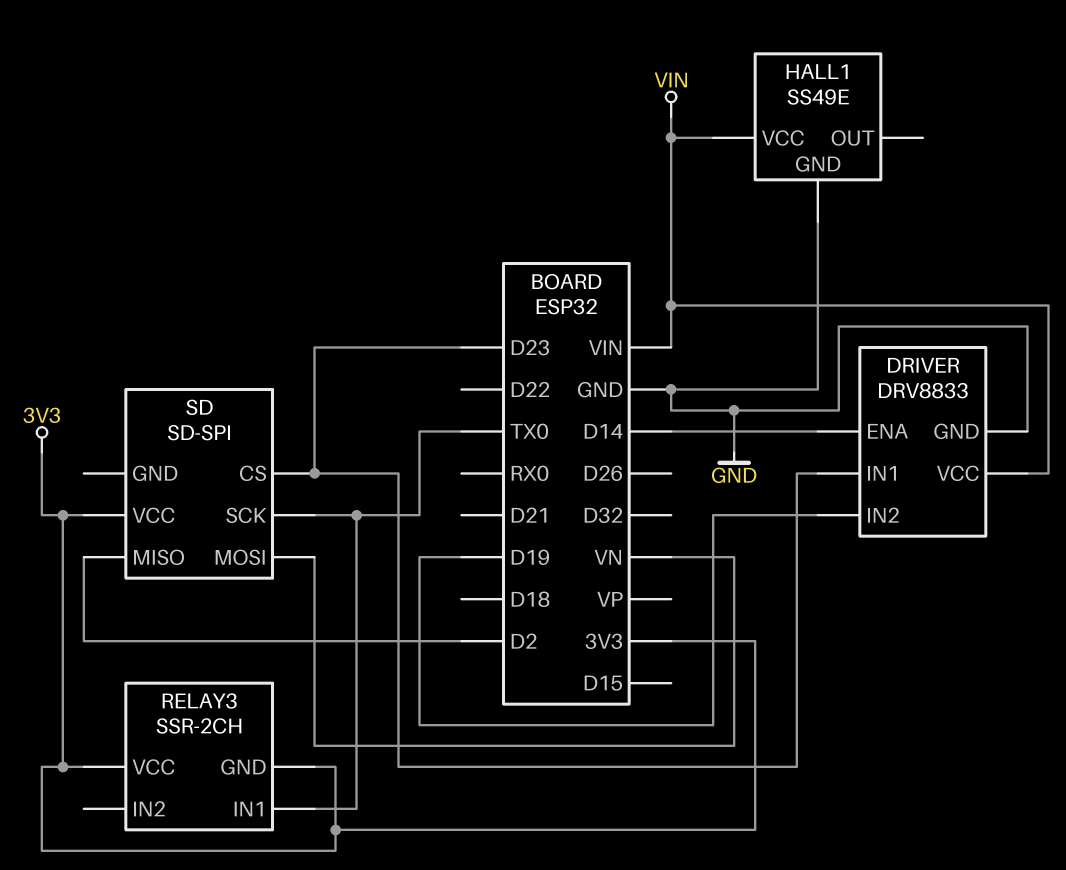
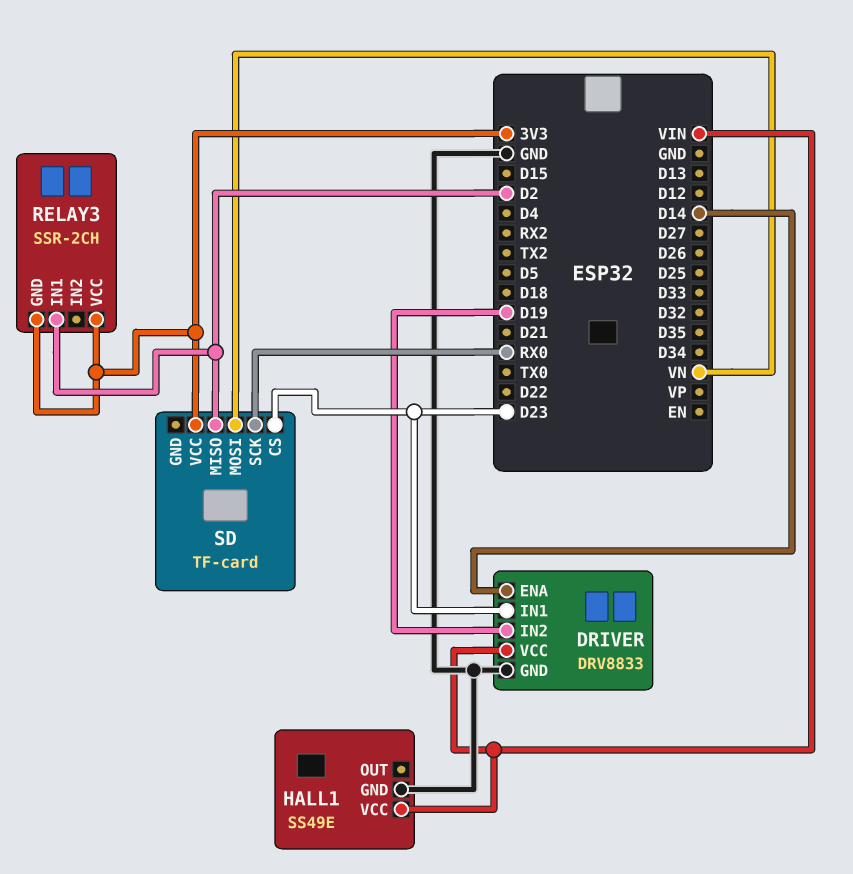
RELAY3 pin IN1: TX0 -> D2
SD: SD-SPI -> TF-card
SD pin SCK: TX0 -> RX0

